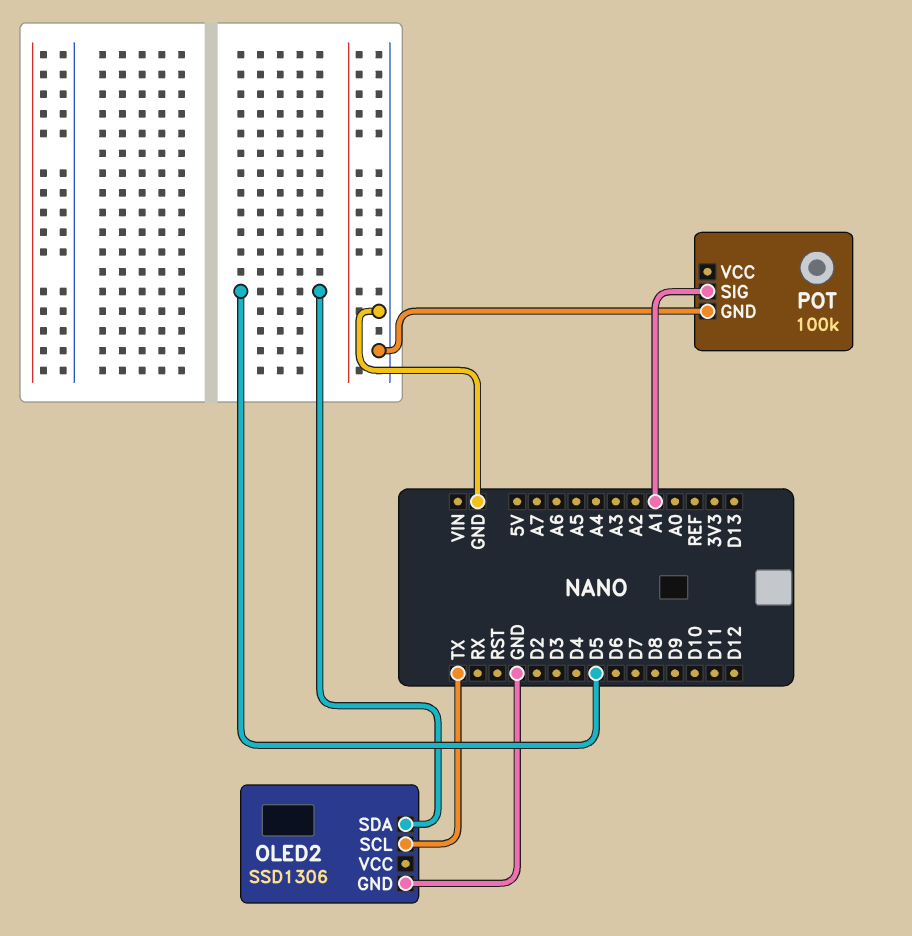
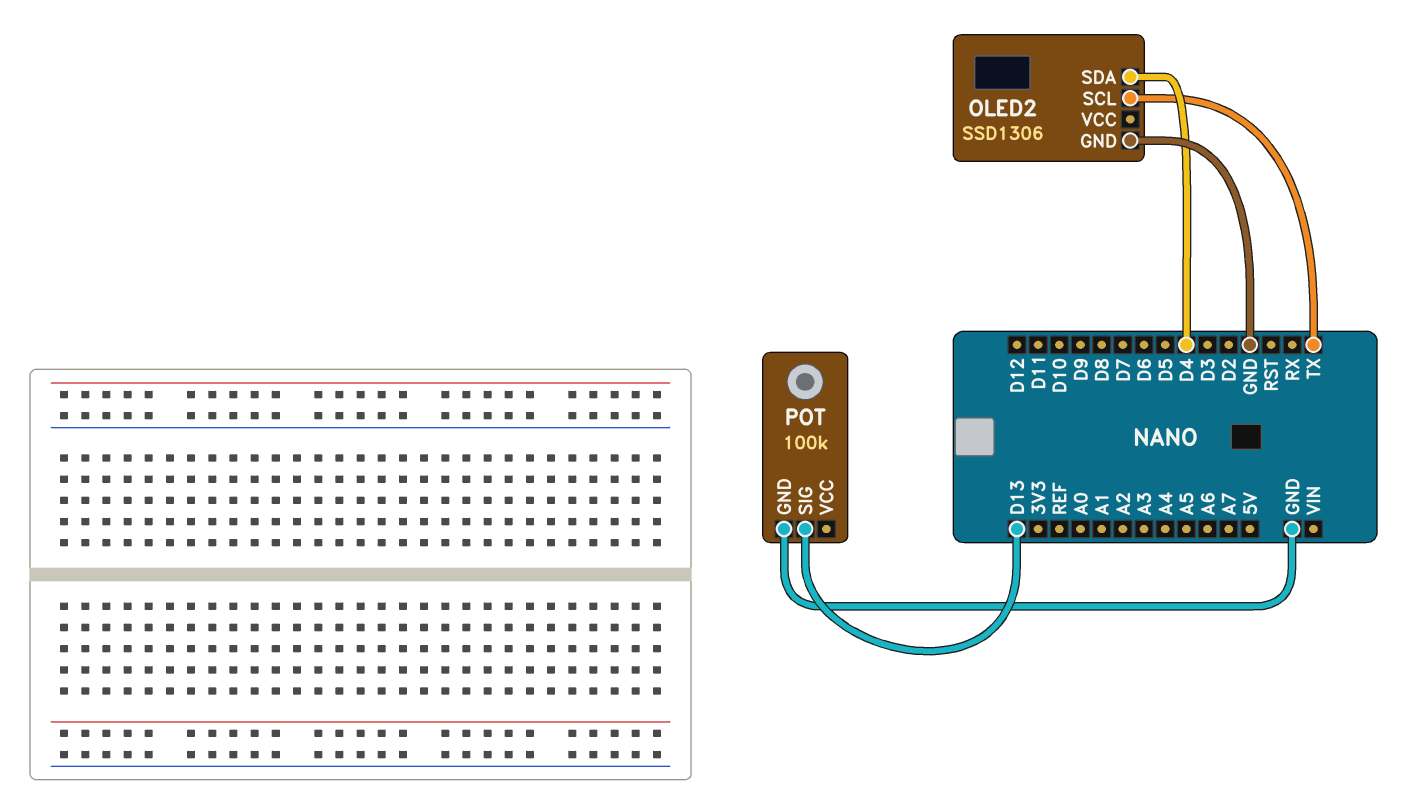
OLED2 pin SDA: D5 -> D4
POT pin SIG: A1 -> D13

